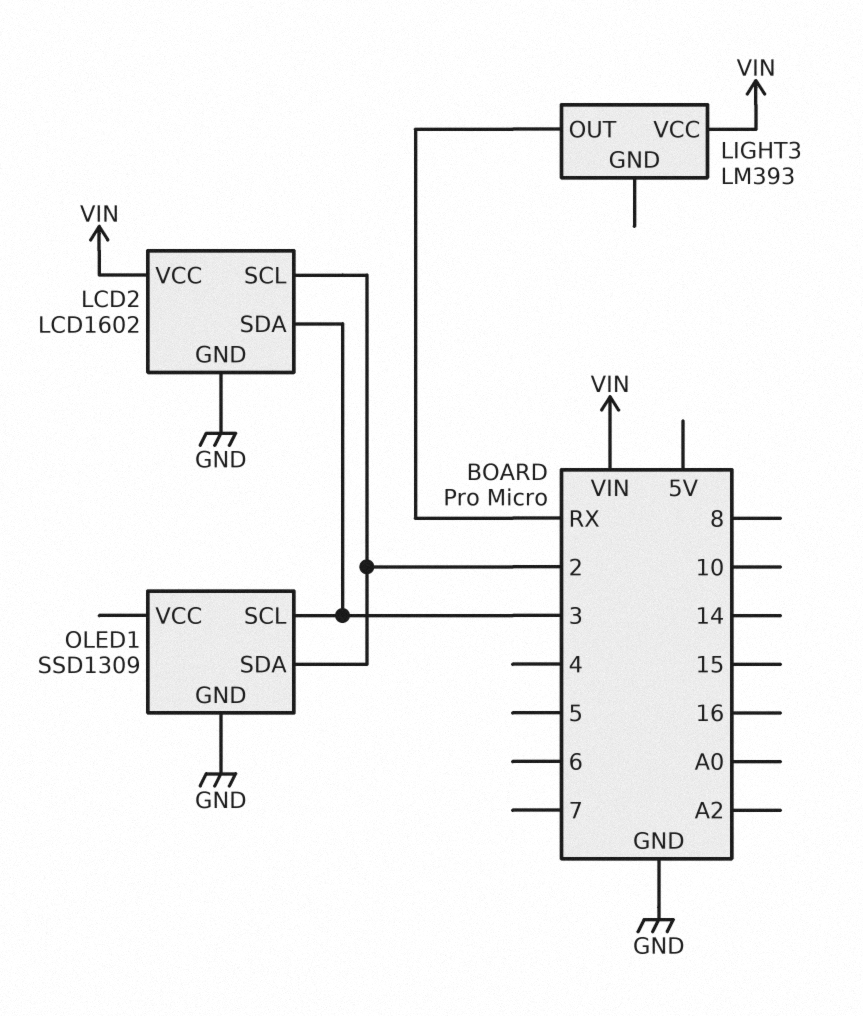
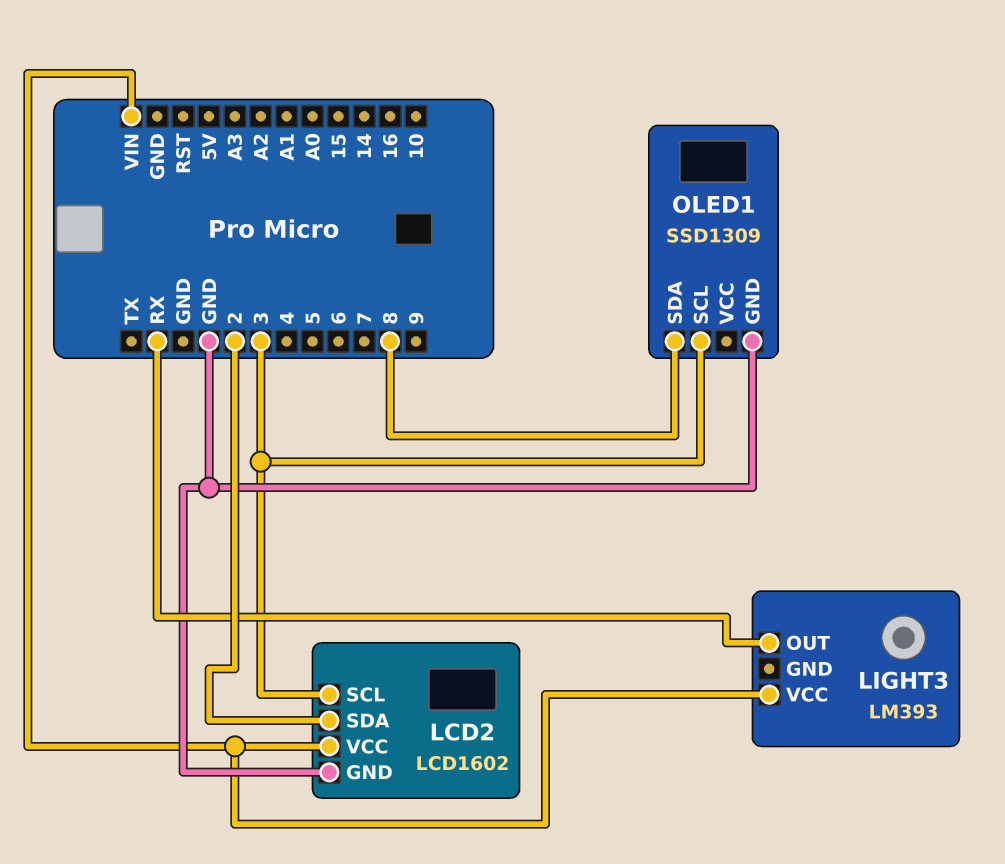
LCD2 pin SCL: 2 -> 3
LCD2 pin SDA: 3 -> 2
OLED1 pin SDA: 2 -> 8

